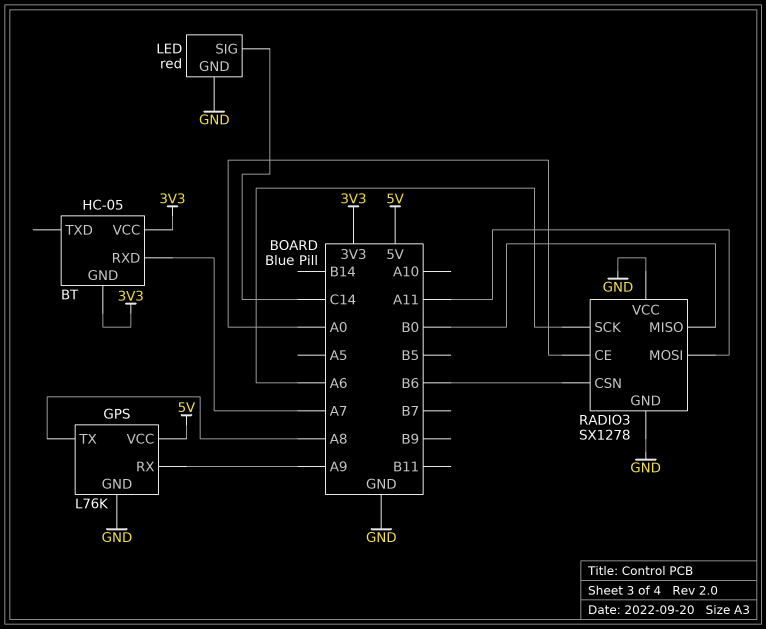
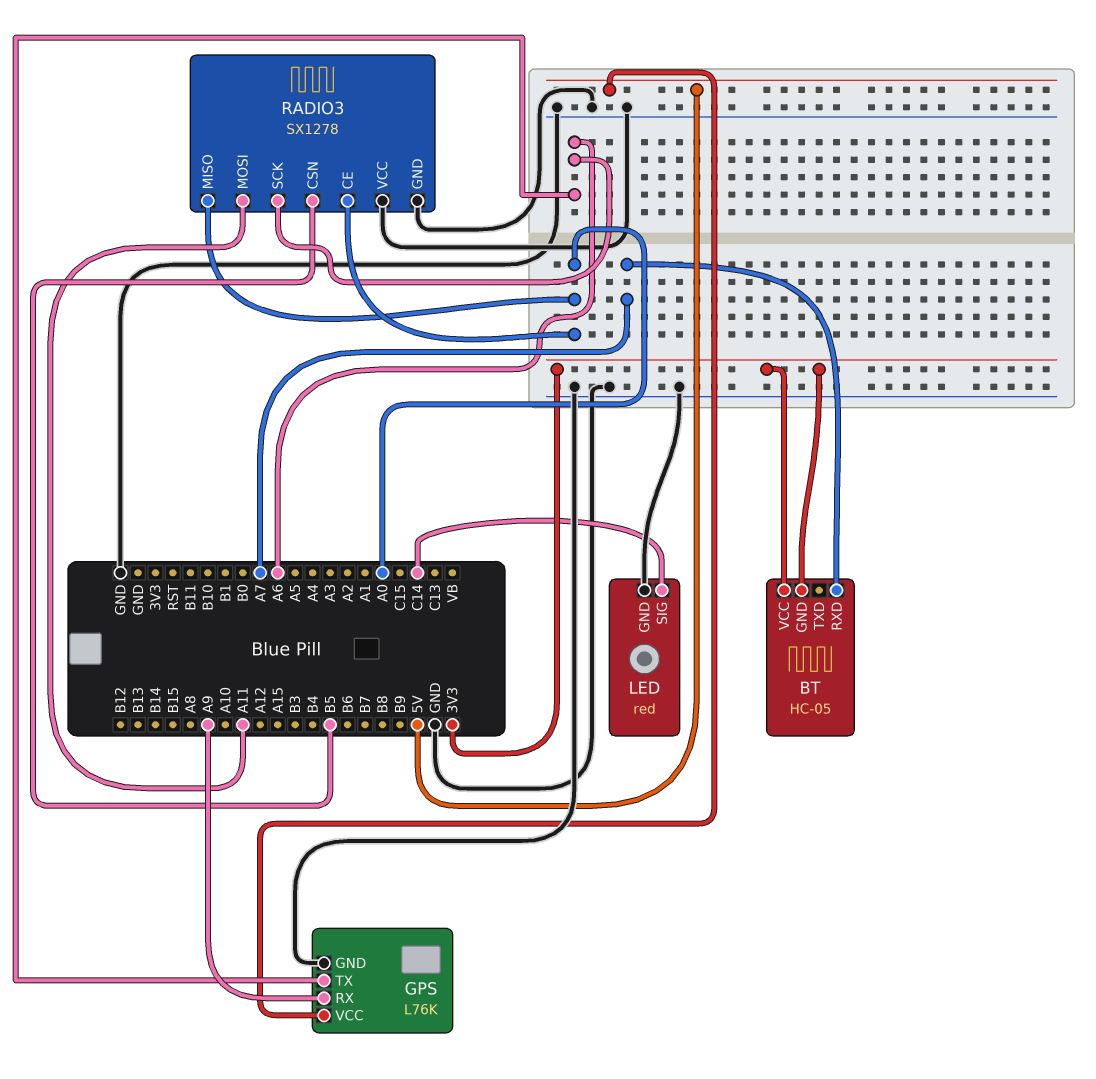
GPS pin TX: A8 -> A6
RADIO3 pin CSN: B6 -> B5
RADIO3 pin MISO: B0 -> A0

